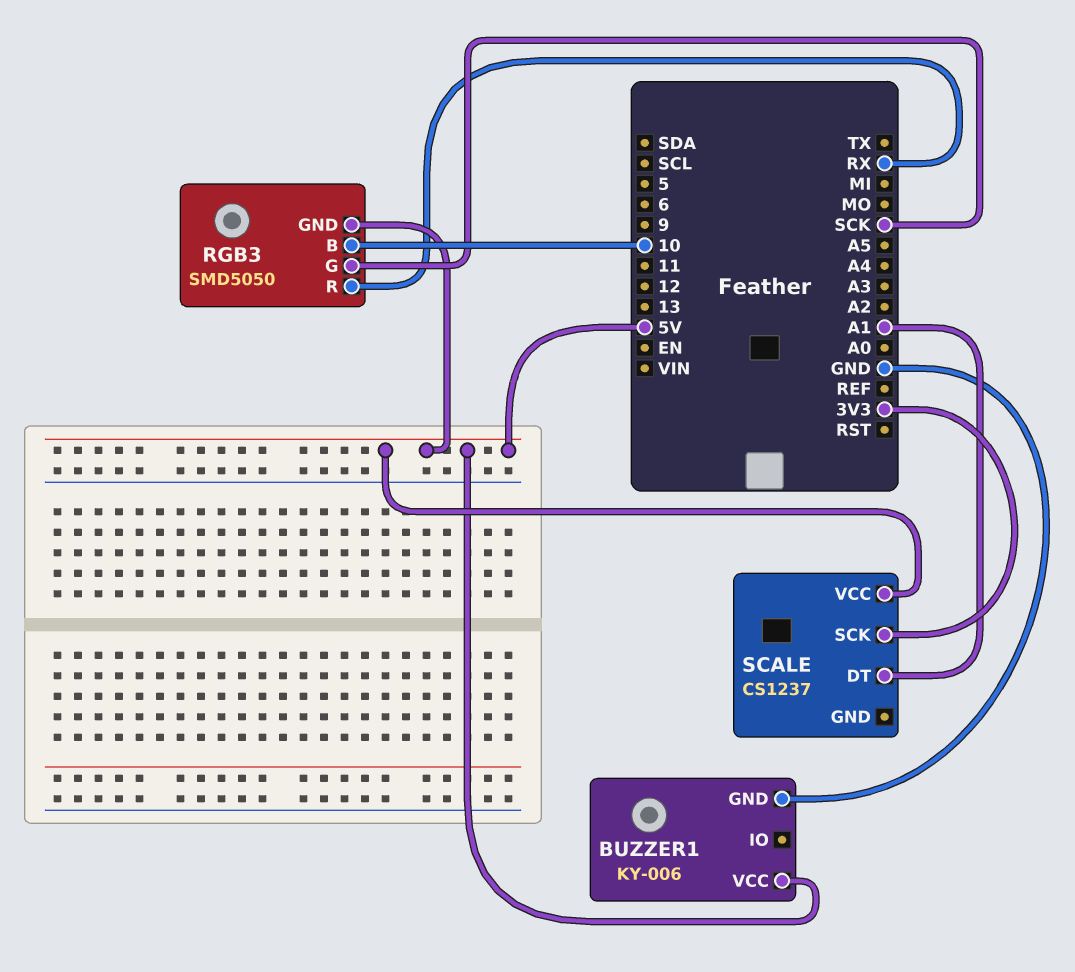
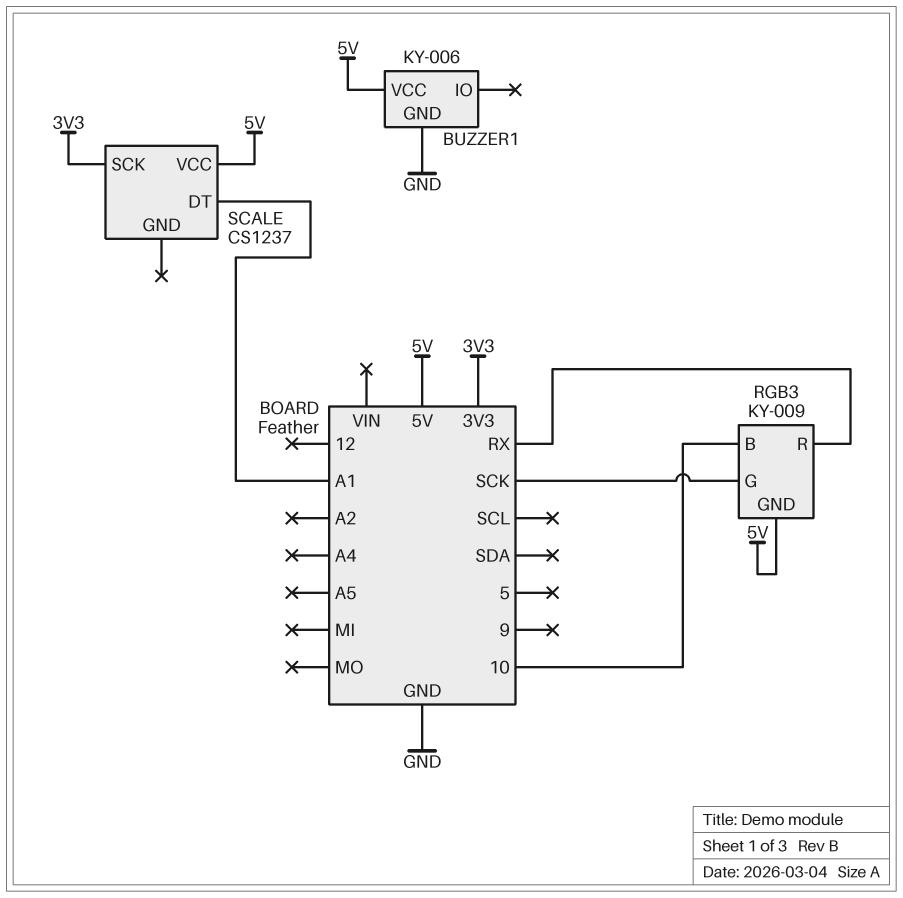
RGB3: SMD5050 -> KY-009

